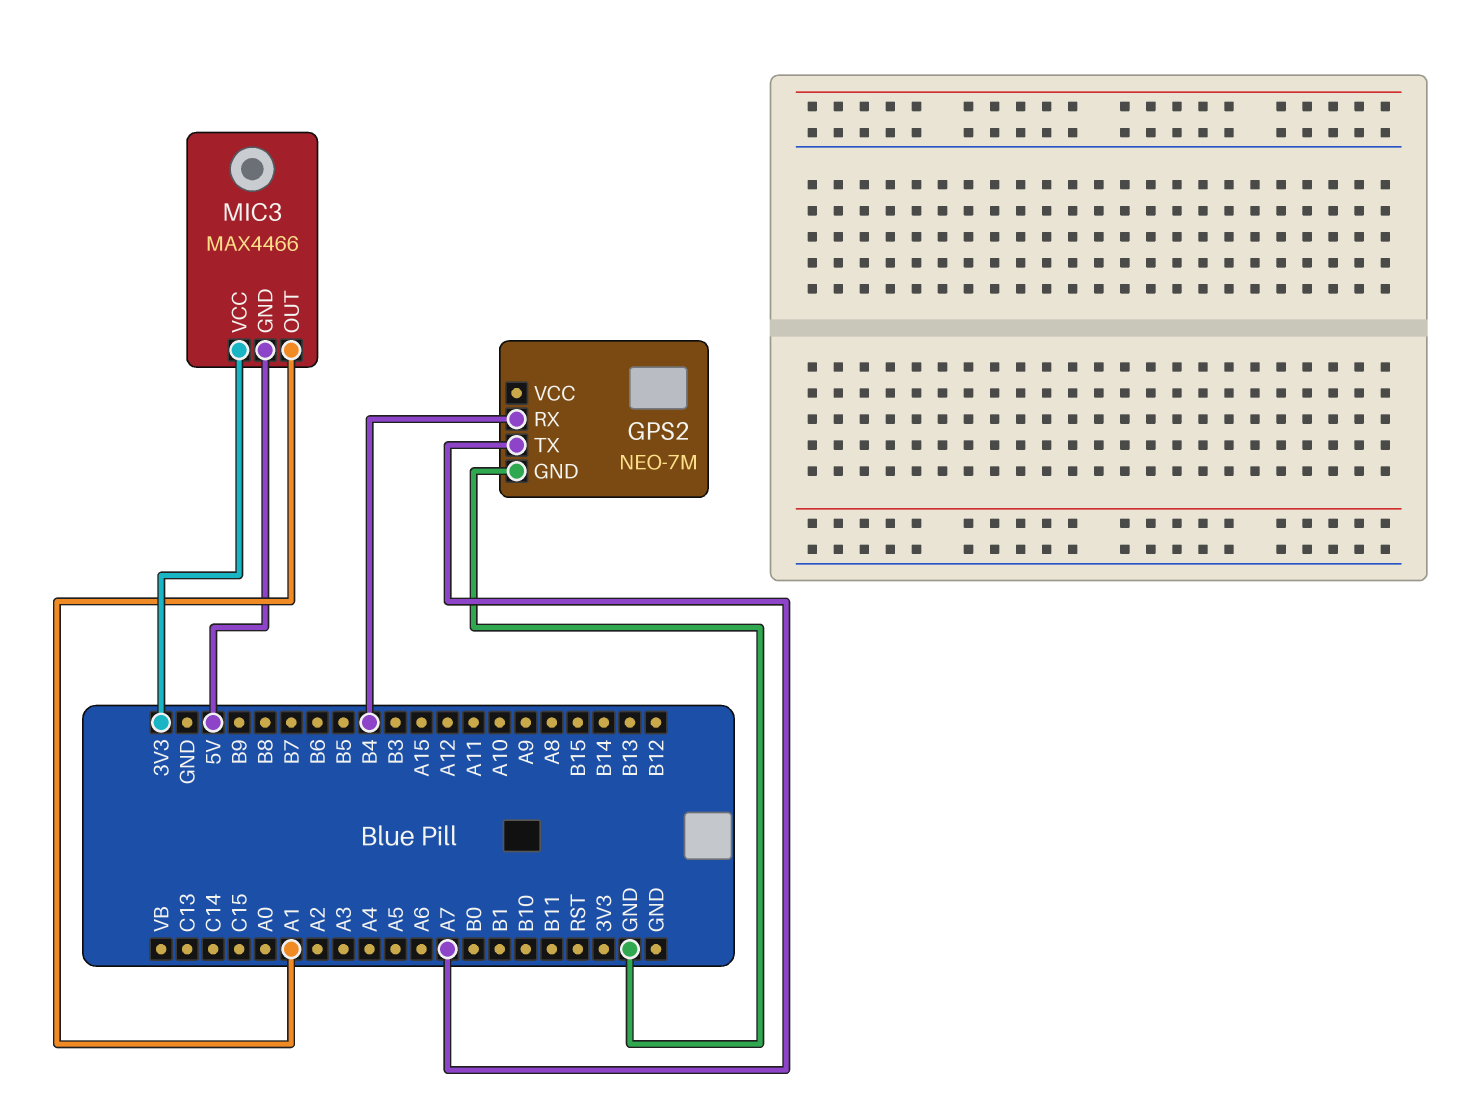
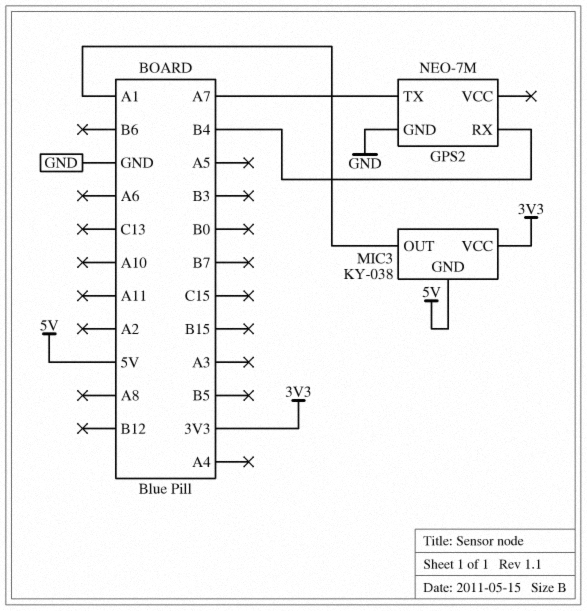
MIC3: MAX4466 -> KY-038

